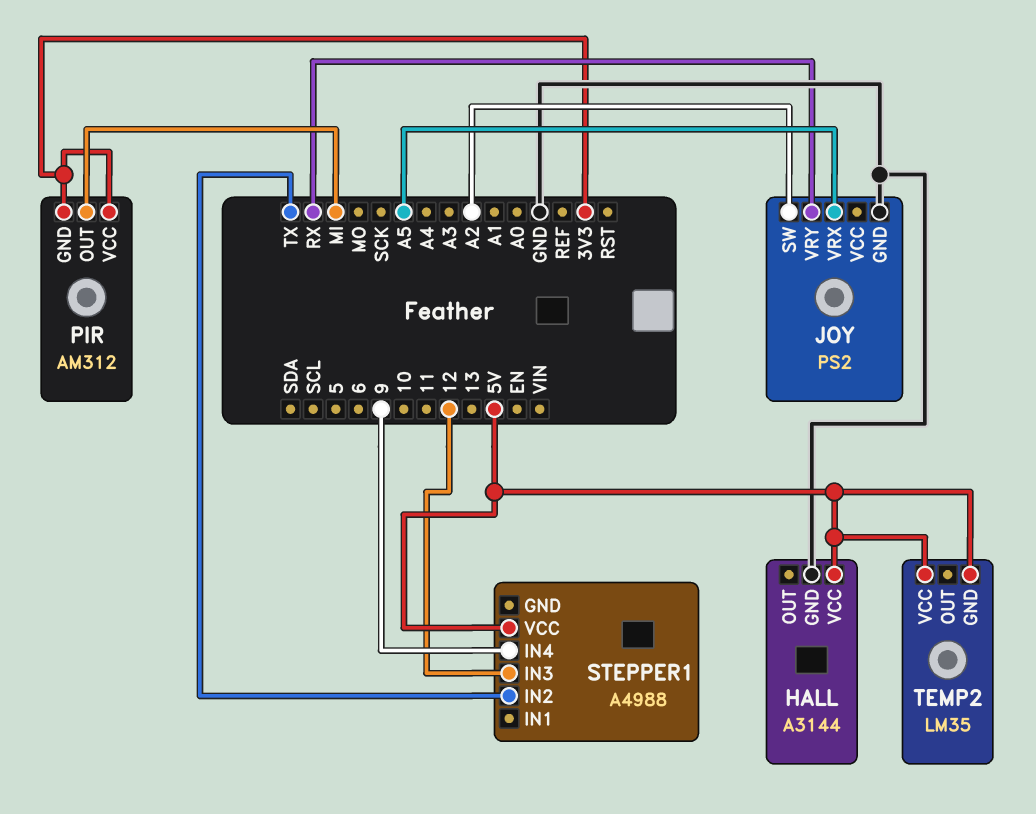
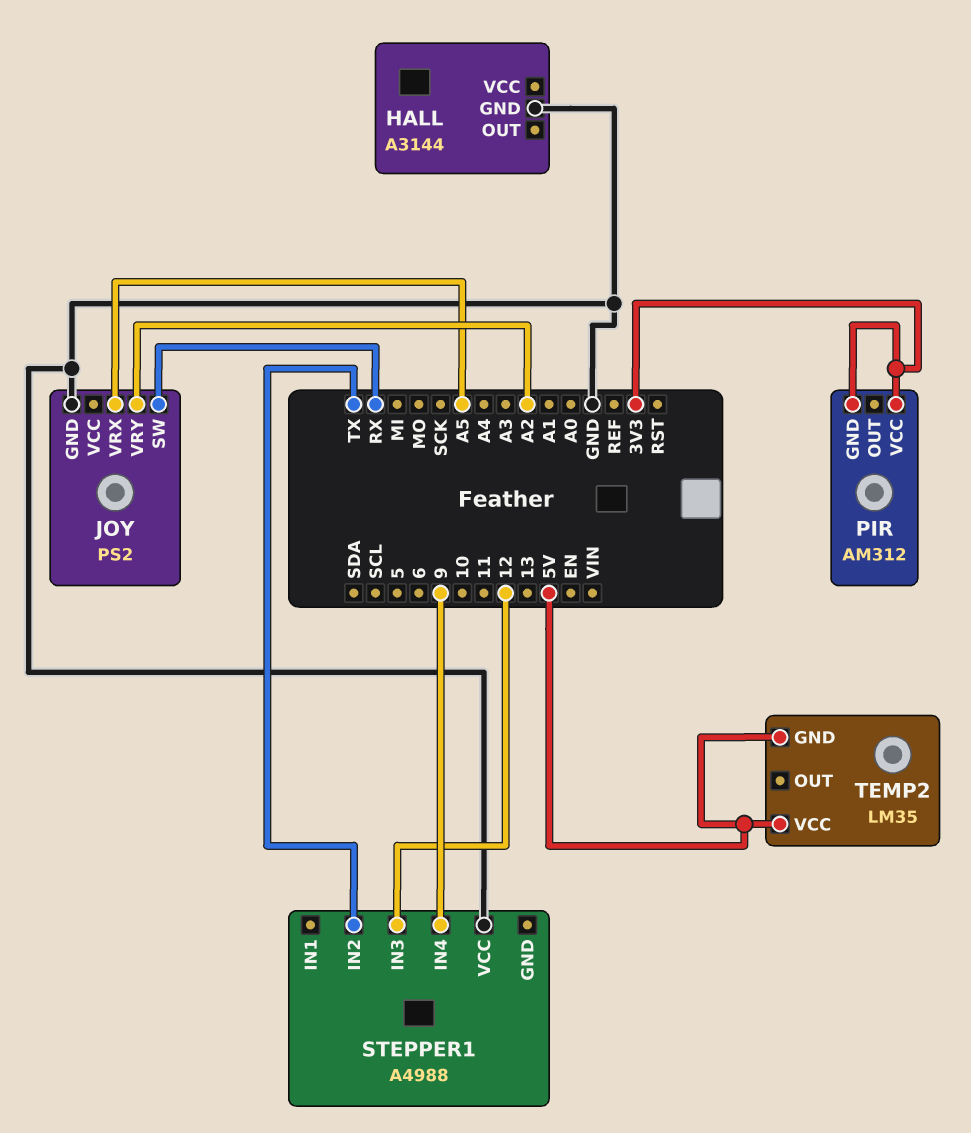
HALL pin VCC: 5V -> none
JOY pin SW: A2 -> RX
JOY pin VRY: RX -> A2
PIR pin OUT: MI -> none
STEPPER1 pin VCC: 5V -> GND

